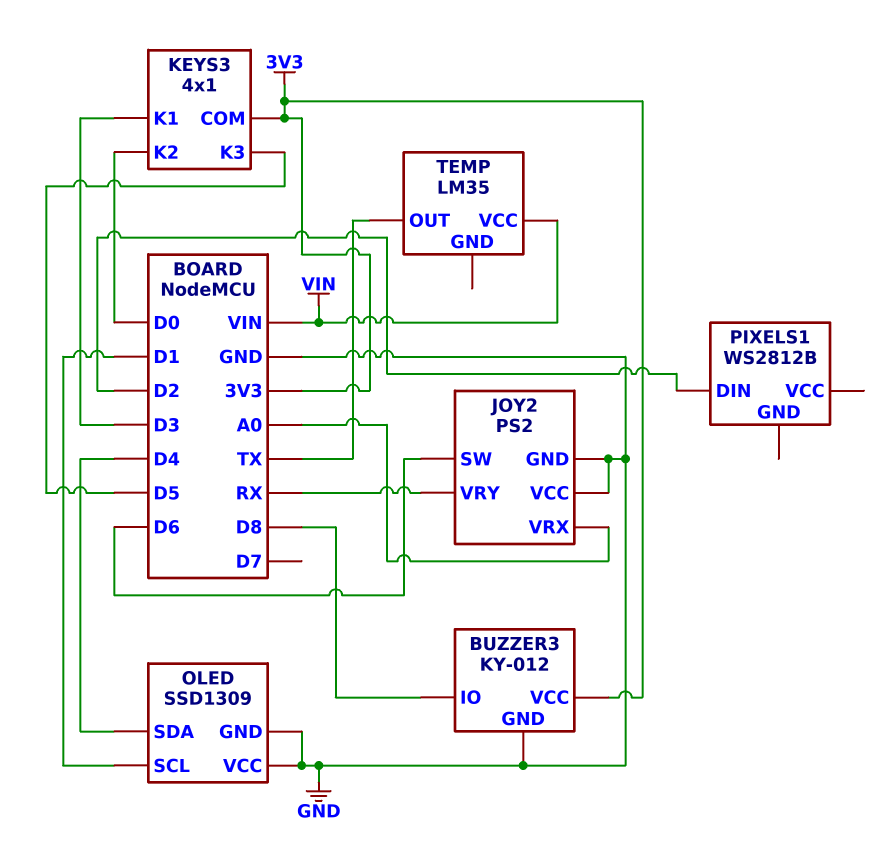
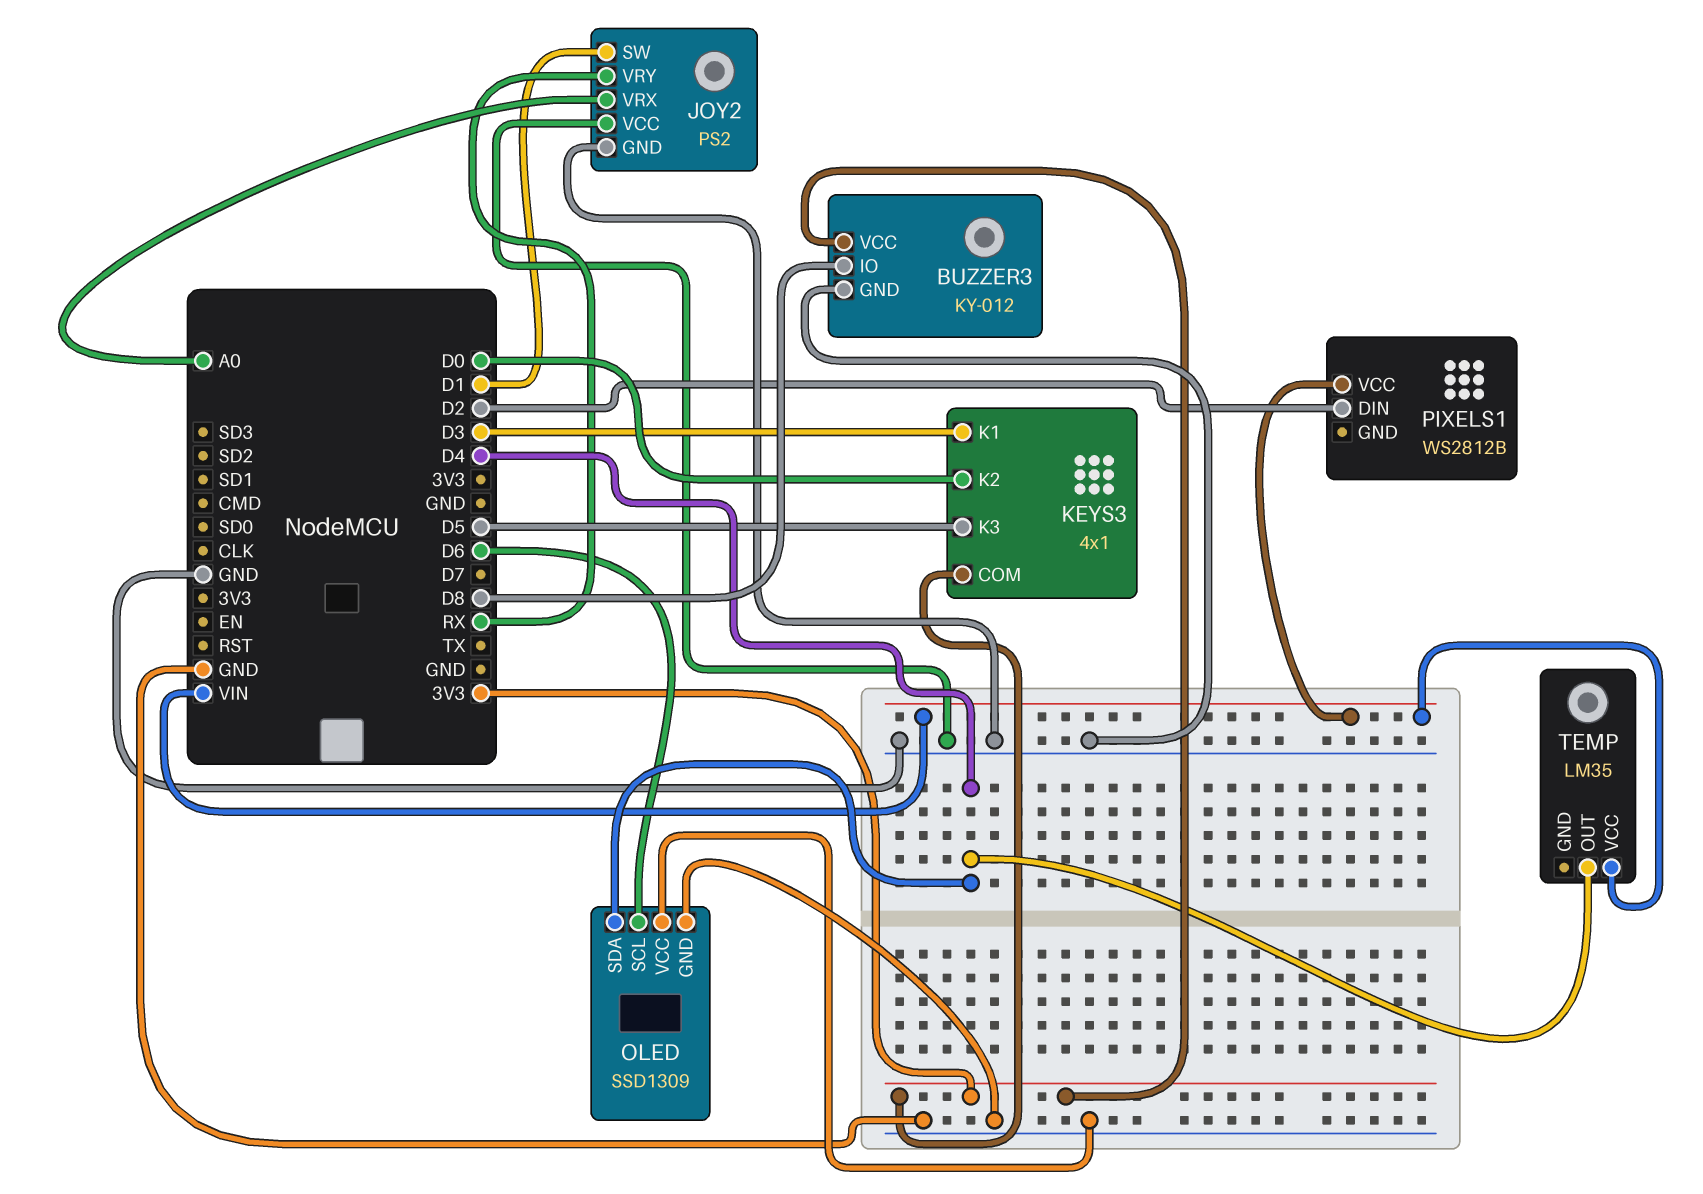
JOY2 pin SW: D6 -> D1
OLED pin SCL: D1 -> D6
PIXELS1 pin VCC: none -> VIN
TEMP pin OUT: TX -> D4

